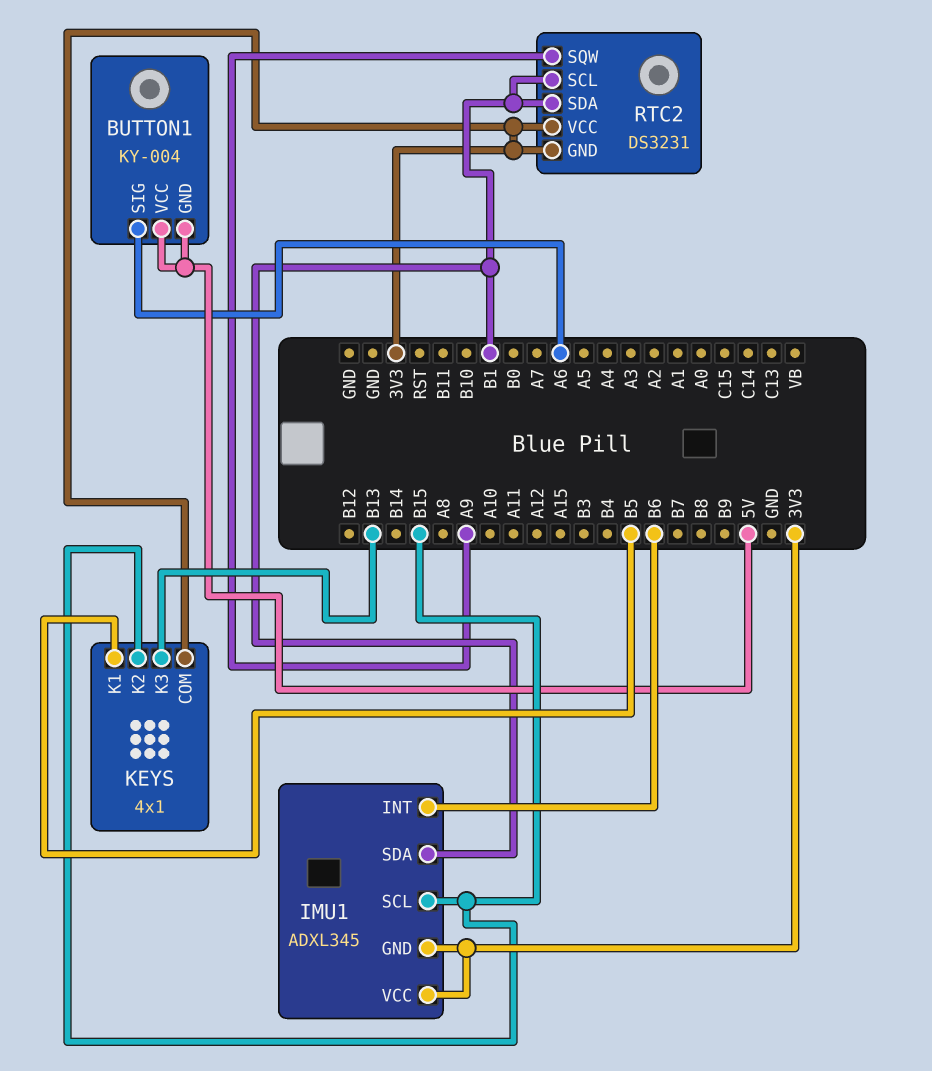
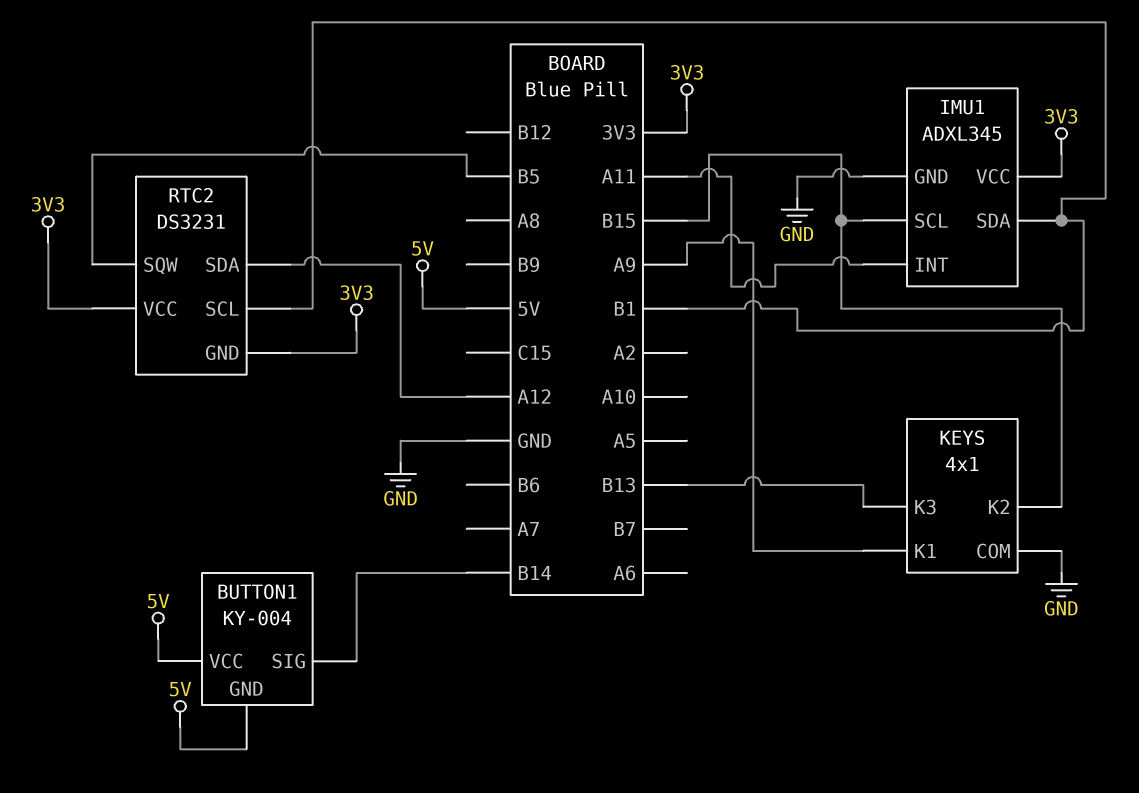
BUTTON1 pin SIG: A6 -> B14
IMU1 pin GND: 3V3 -> GND
IMU1 pin INT: B6 -> A11
KEYS pin COM: 3V3 -> GND
KEYS pin K1: B5 -> A9
RTC2 pin SDA: B1 -> A12
RTC2 pin SQW: A9 -> B5

